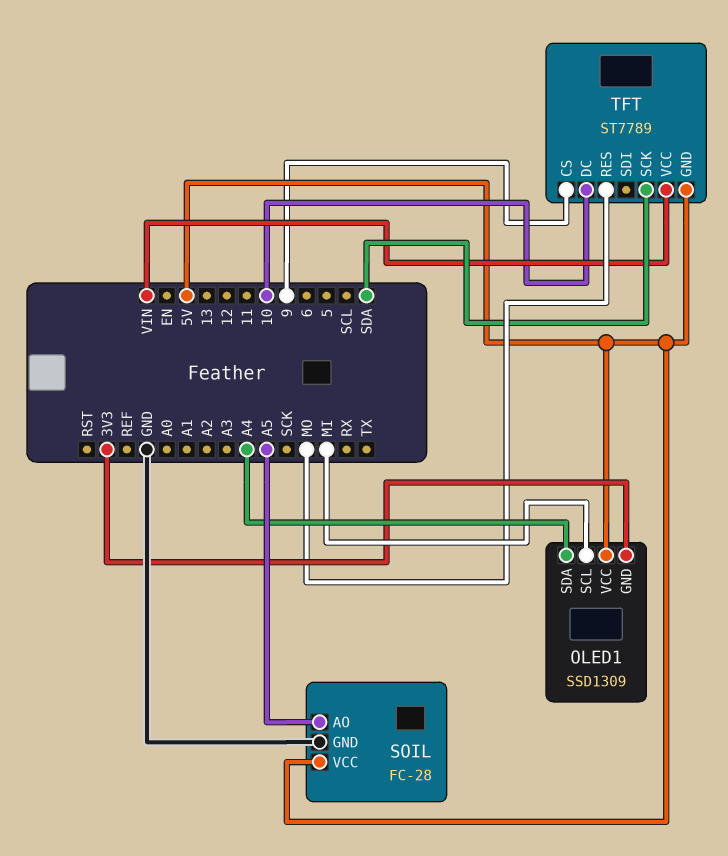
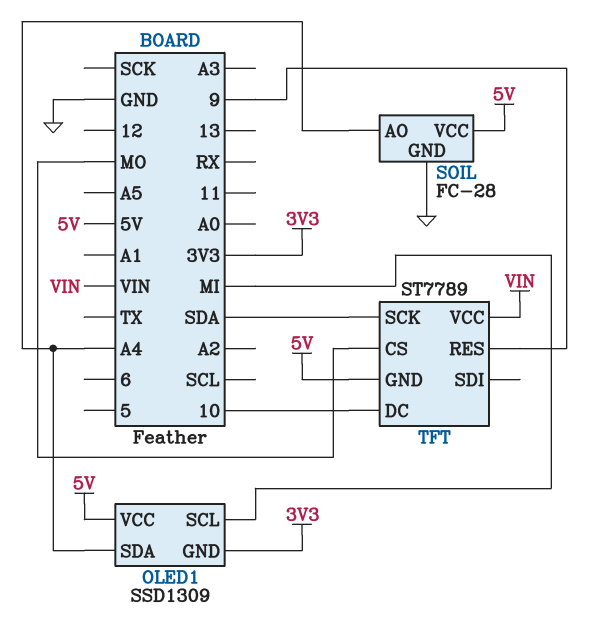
SOIL pin AO: A5 -> A4
TFT pin CS: 9 -> MO
TFT pin RES: MO -> 9

